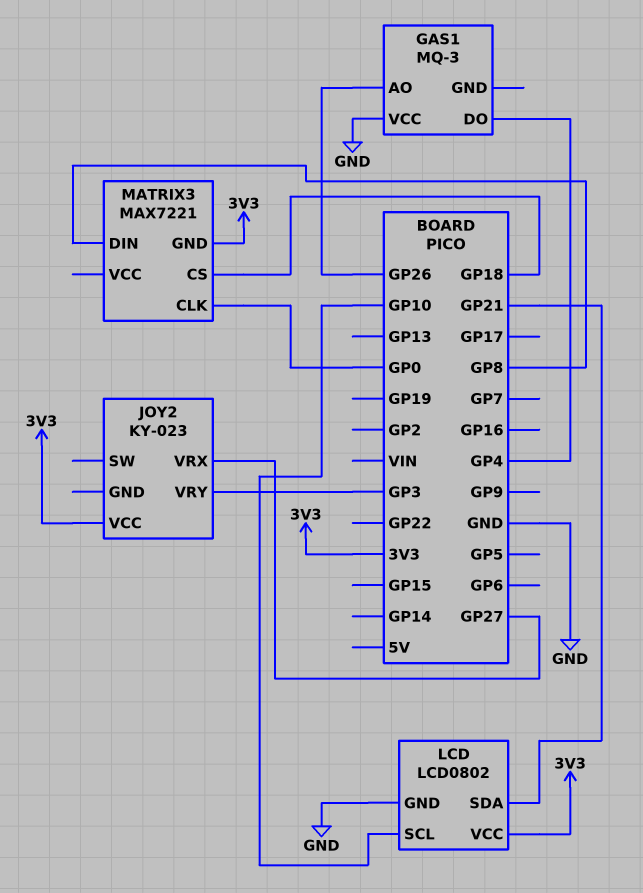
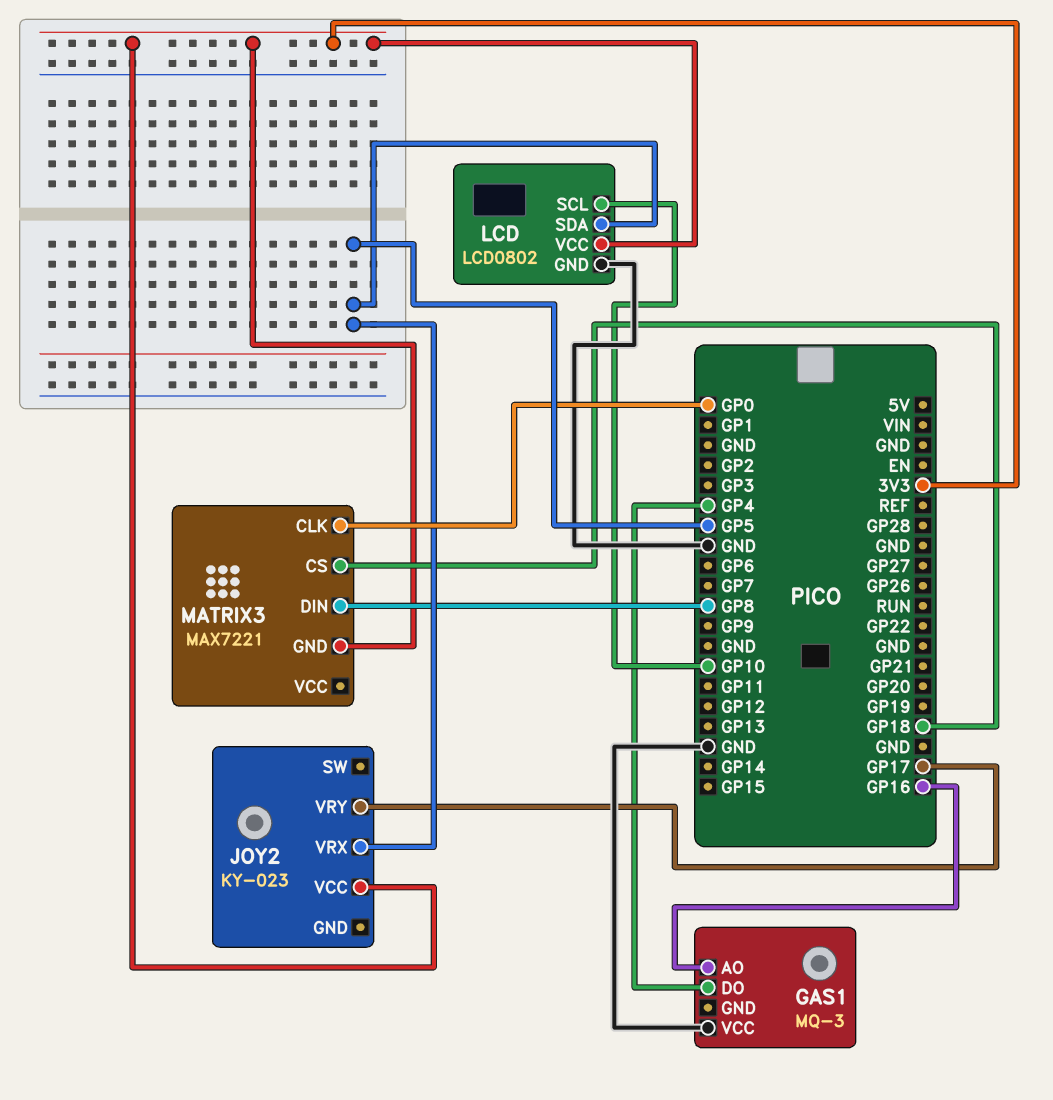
GAS1 pin AO: GP26 -> GP16
JOY2 pin VRX: GP27 -> GP5
JOY2 pin VRY: GP3 -> GP17
LCD pin SDA: GP21 -> GP5

